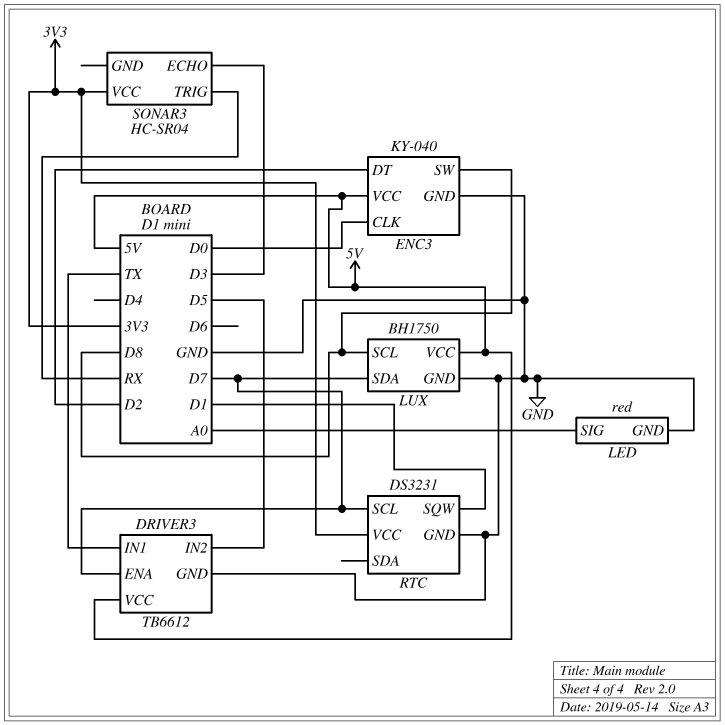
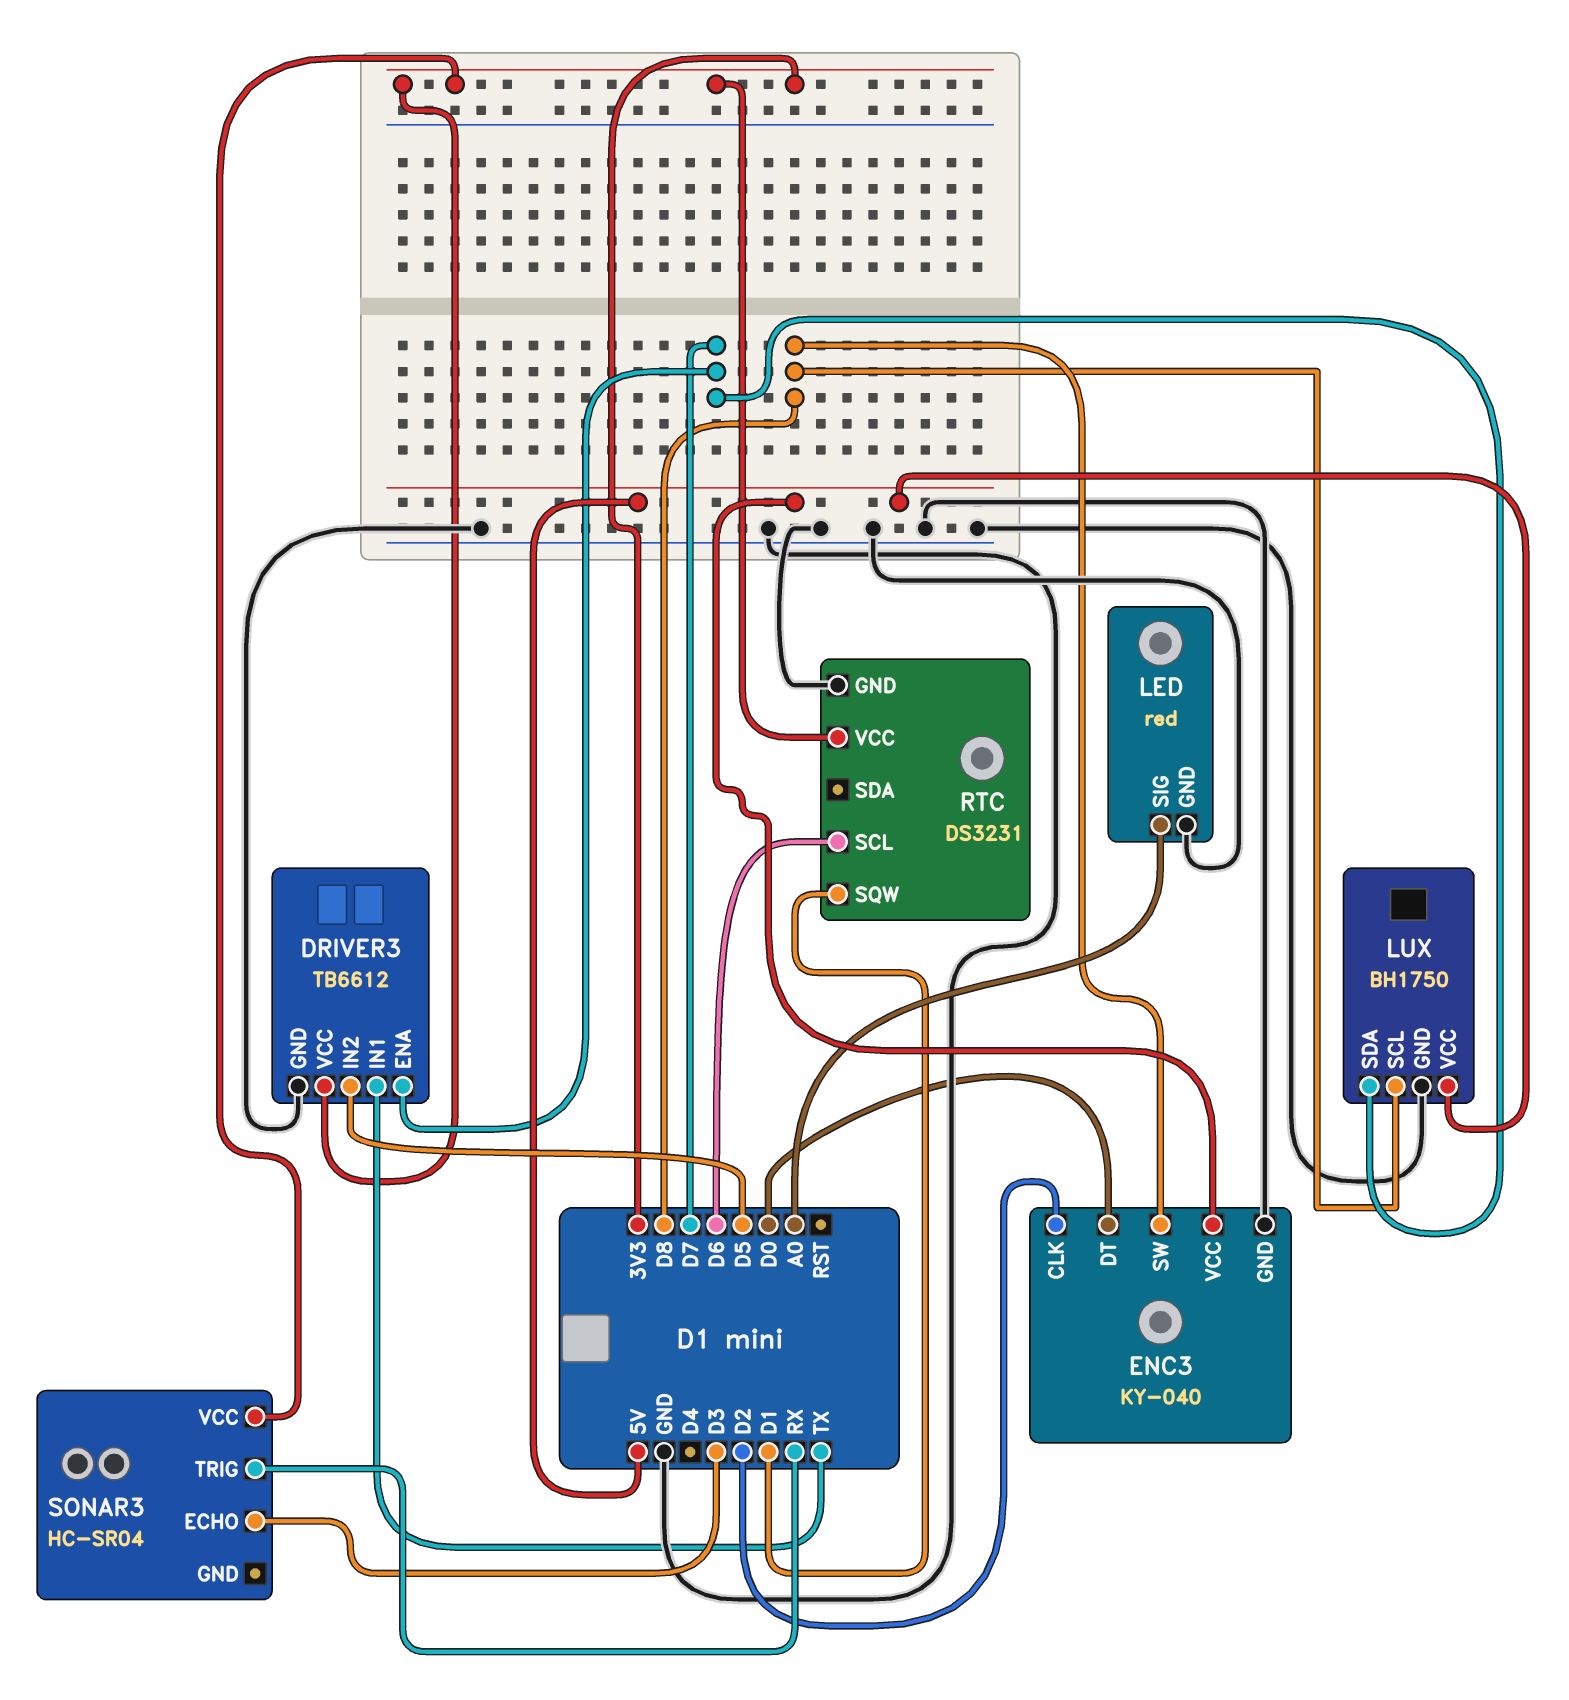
DRIVER3 pin VCC: 5V -> 3V3
ENC3 pin CLK: D0 -> D2
ENC3 pin DT: D2 -> D0
RTC pin SCL: D7 -> D6

